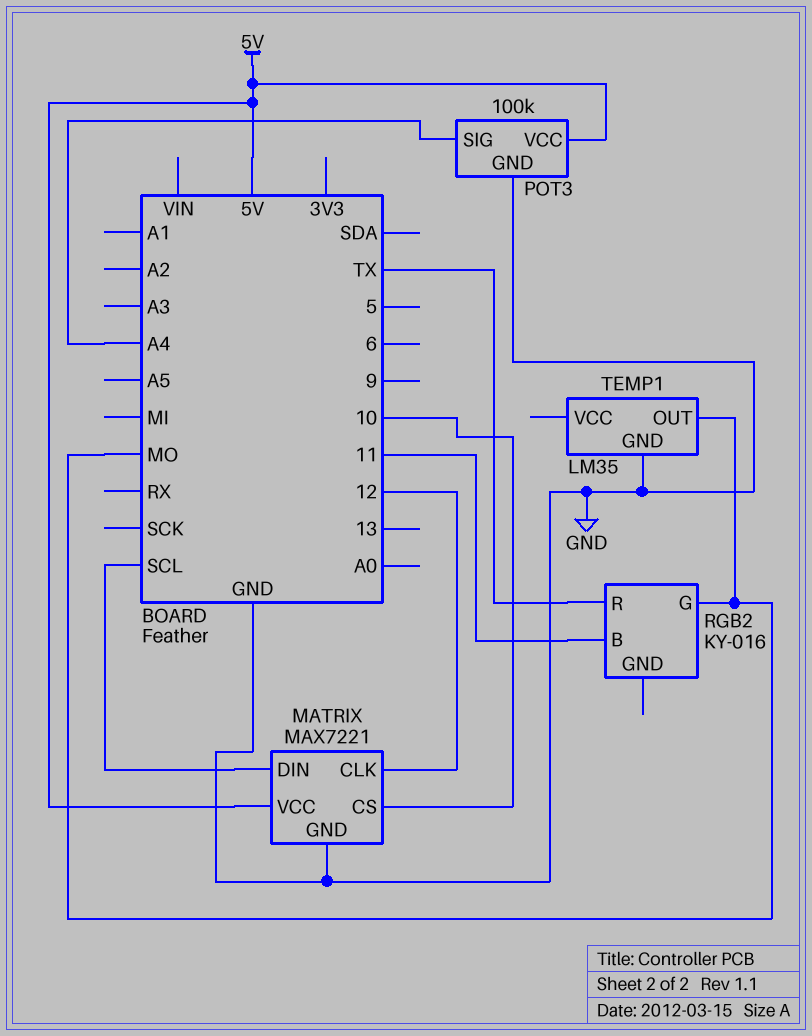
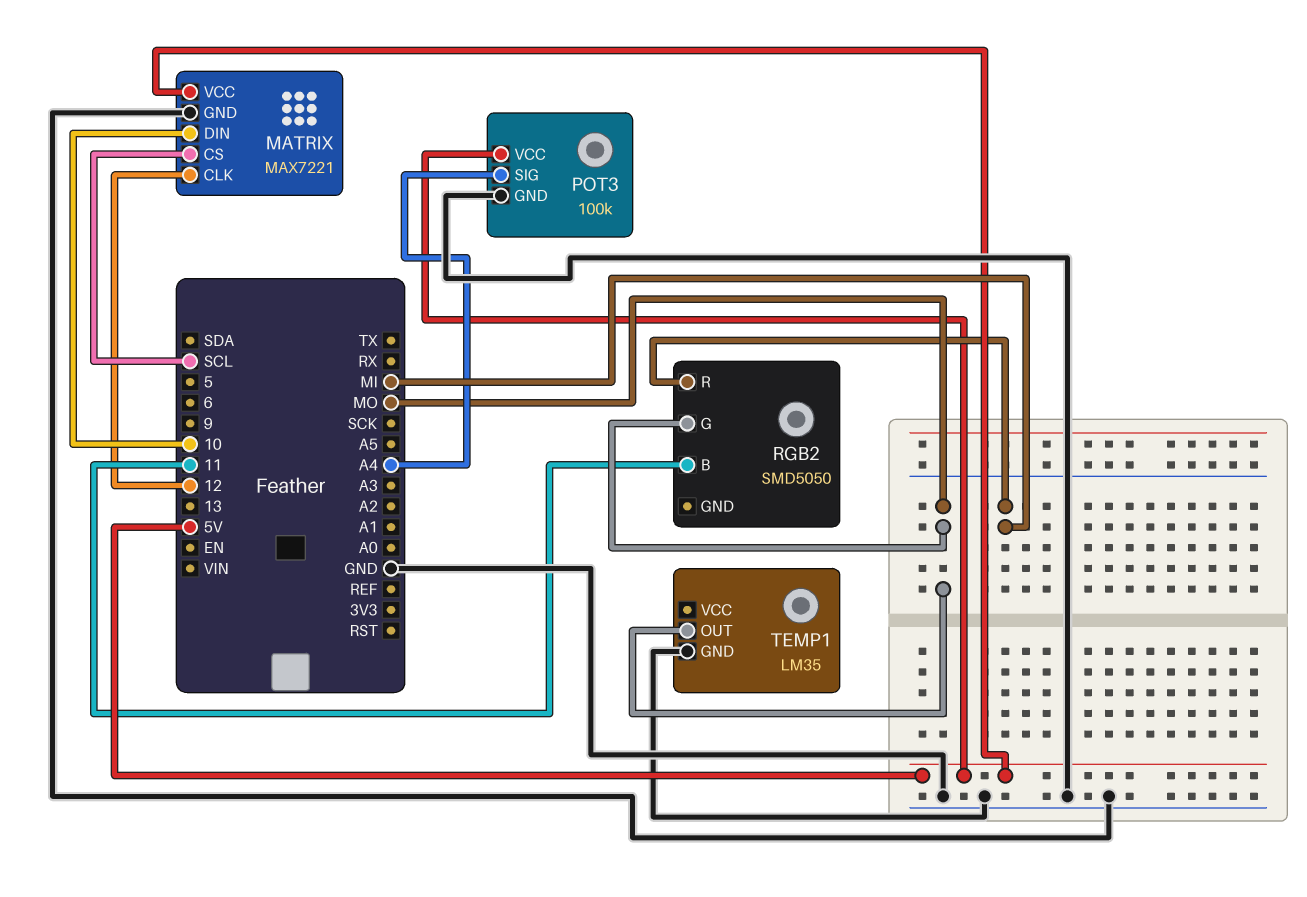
MATRIX pin CS: 10 -> SCL
MATRIX pin DIN: SCL -> 10
RGB2: KY-016 -> SMD5050
RGB2 pin R: TX -> MI

